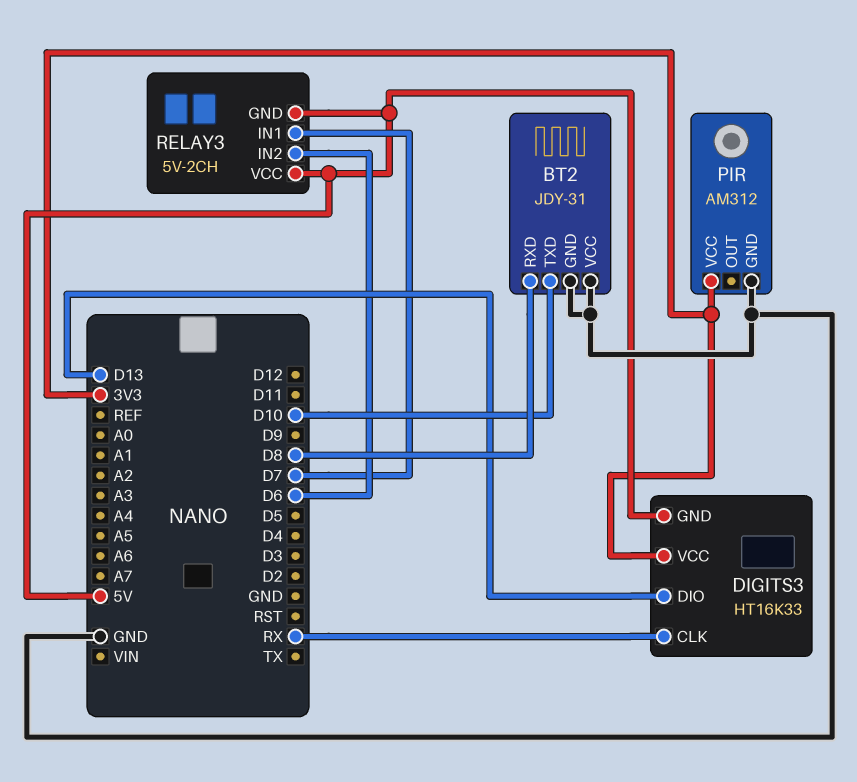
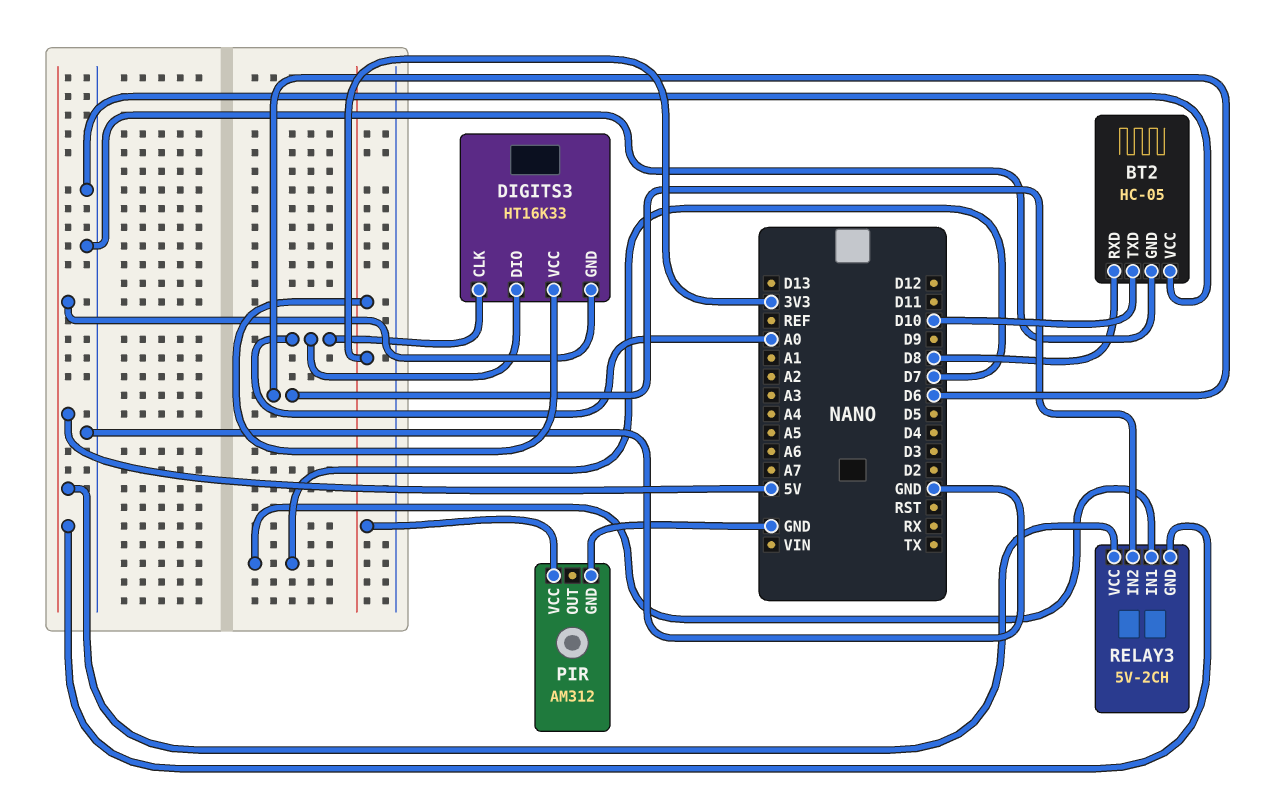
BT2: JDY-31 -> HC-05
DIGITS3 pin CLK: RX -> A0
DIGITS3 pin DIO: D13 -> A0

